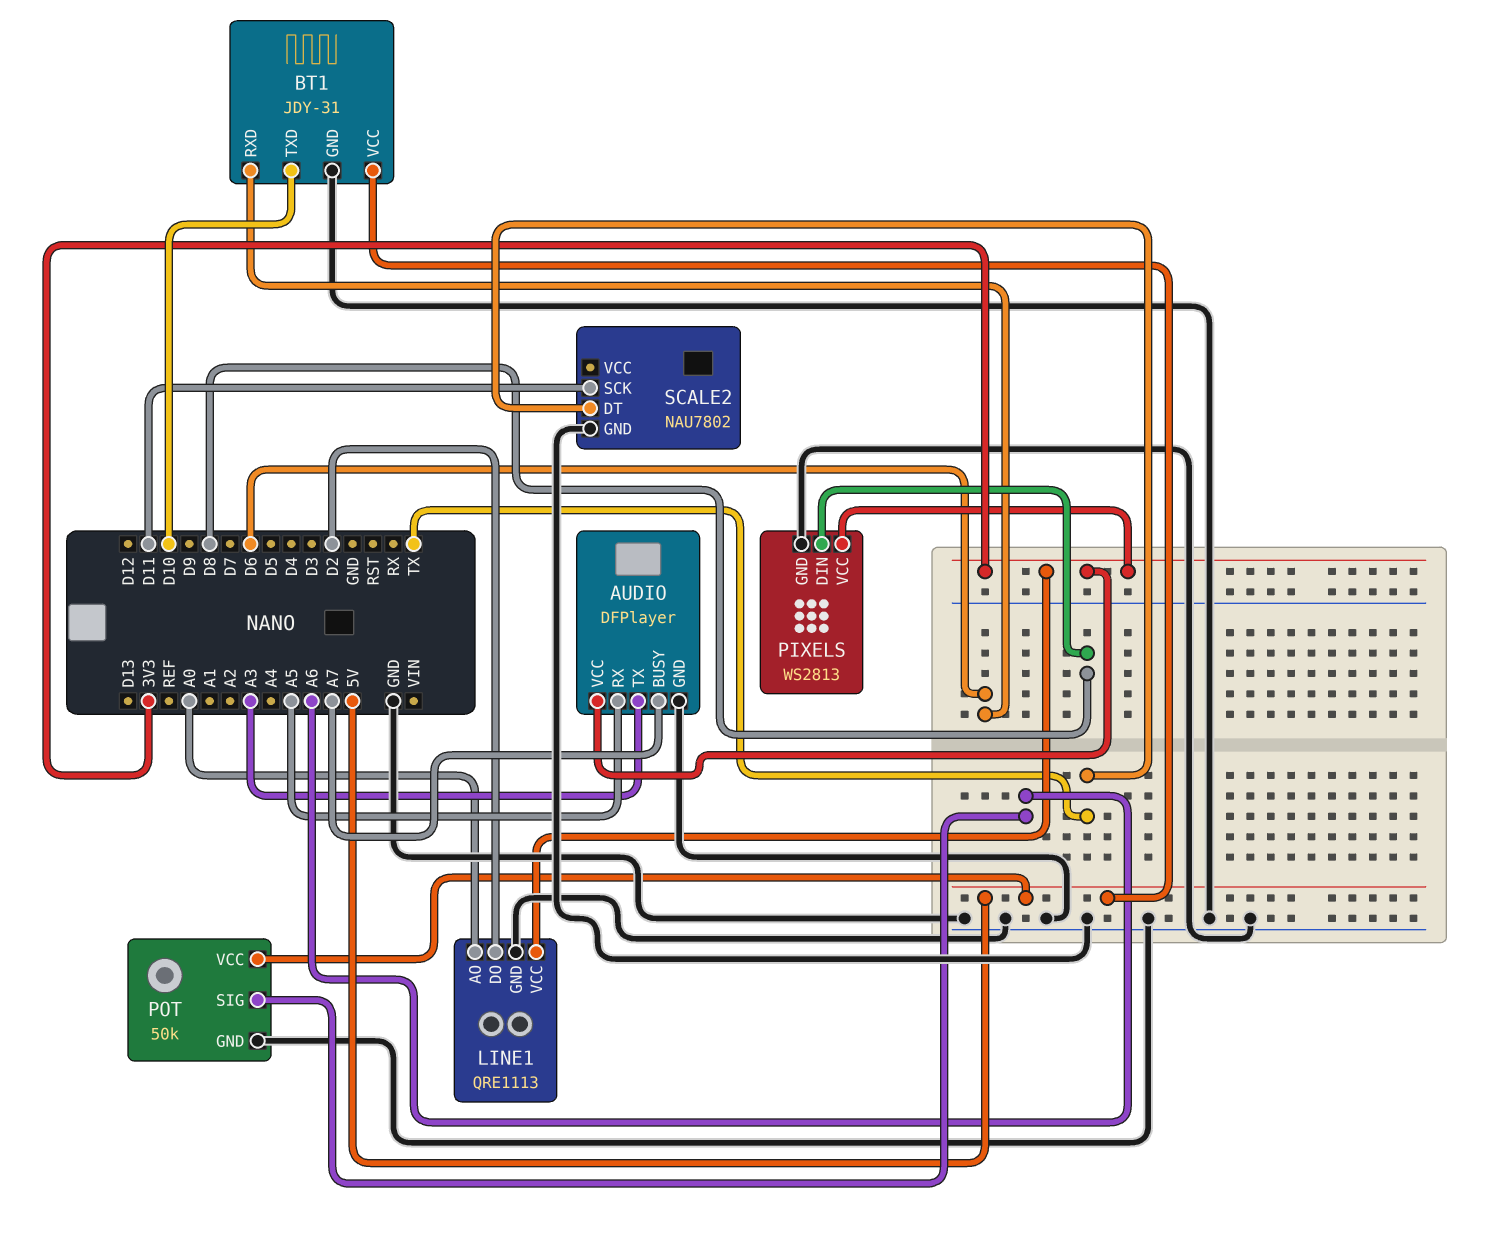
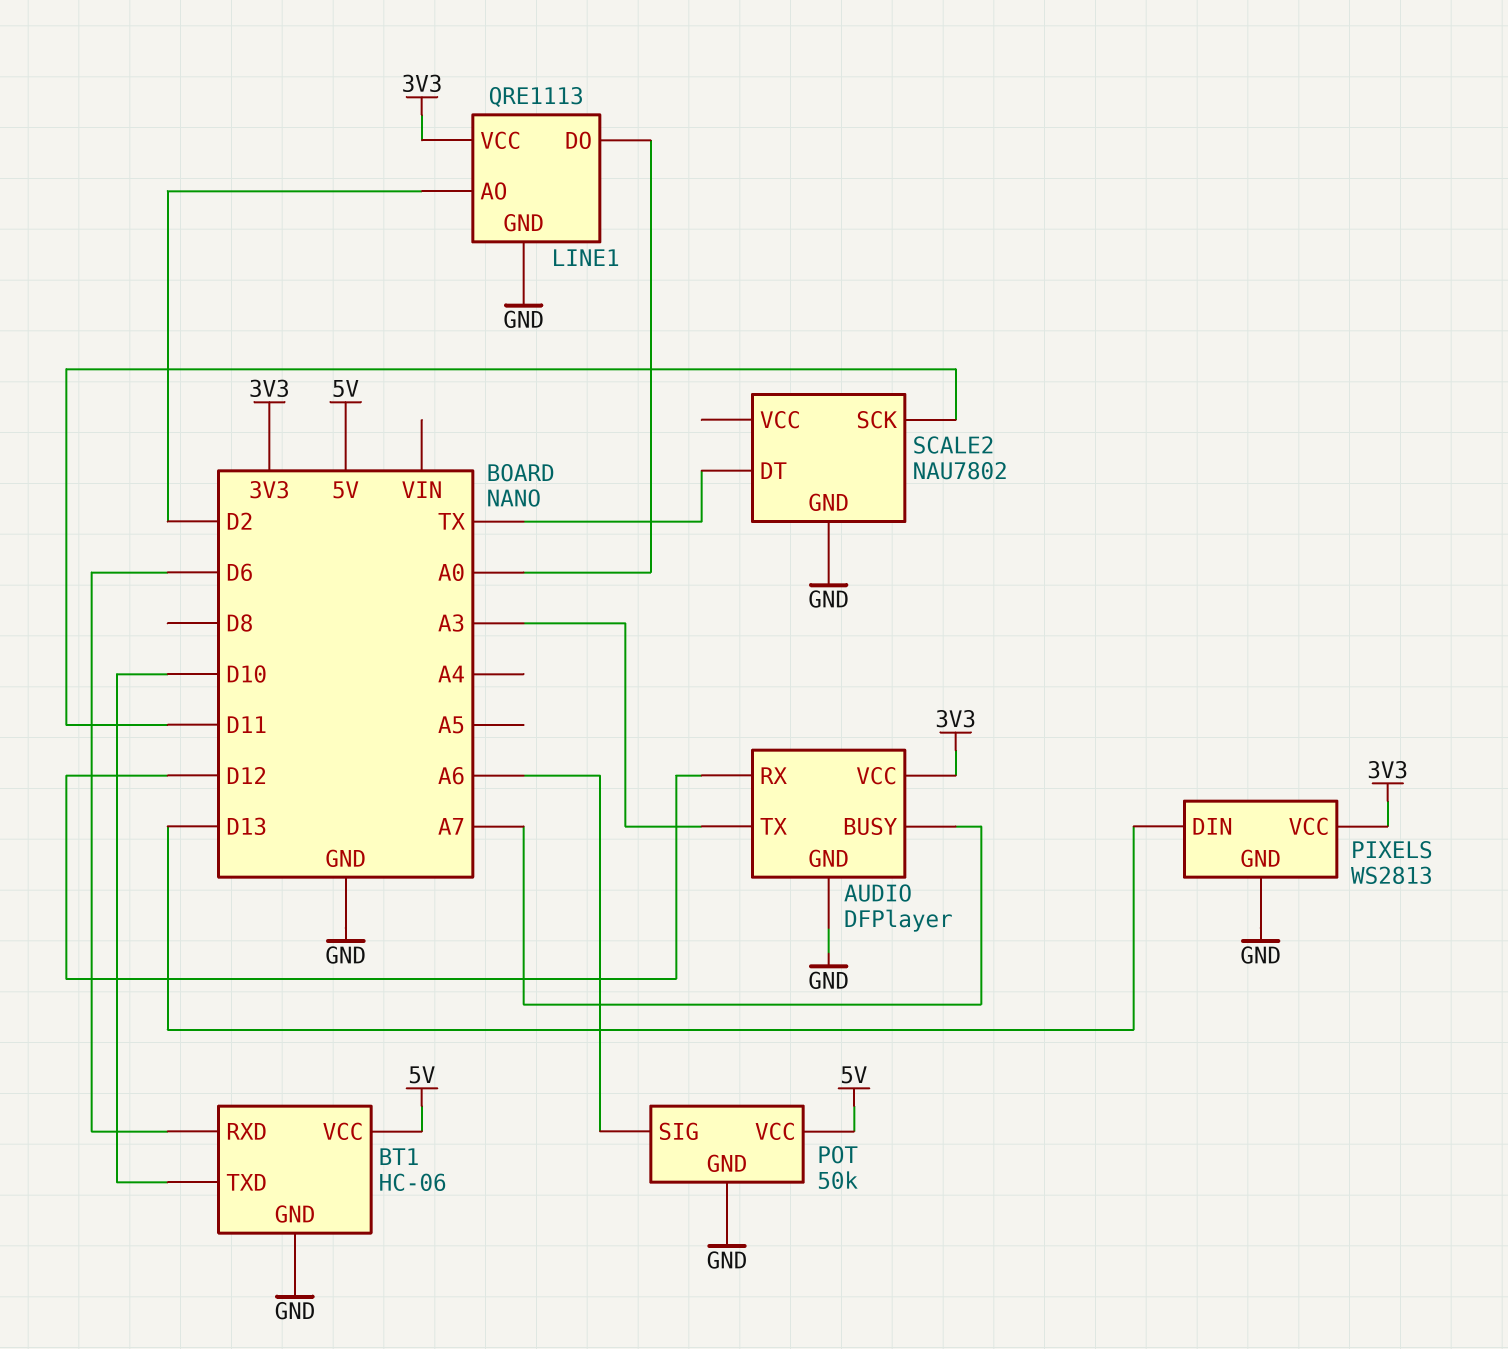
AUDIO pin RX: A5 -> D12
BT1: JDY-31 -> HC-06
LINE1 pin AO: A0 -> D2
LINE1 pin DO: D2 -> A0
PIXELS pin DIN: D8 -> D13

